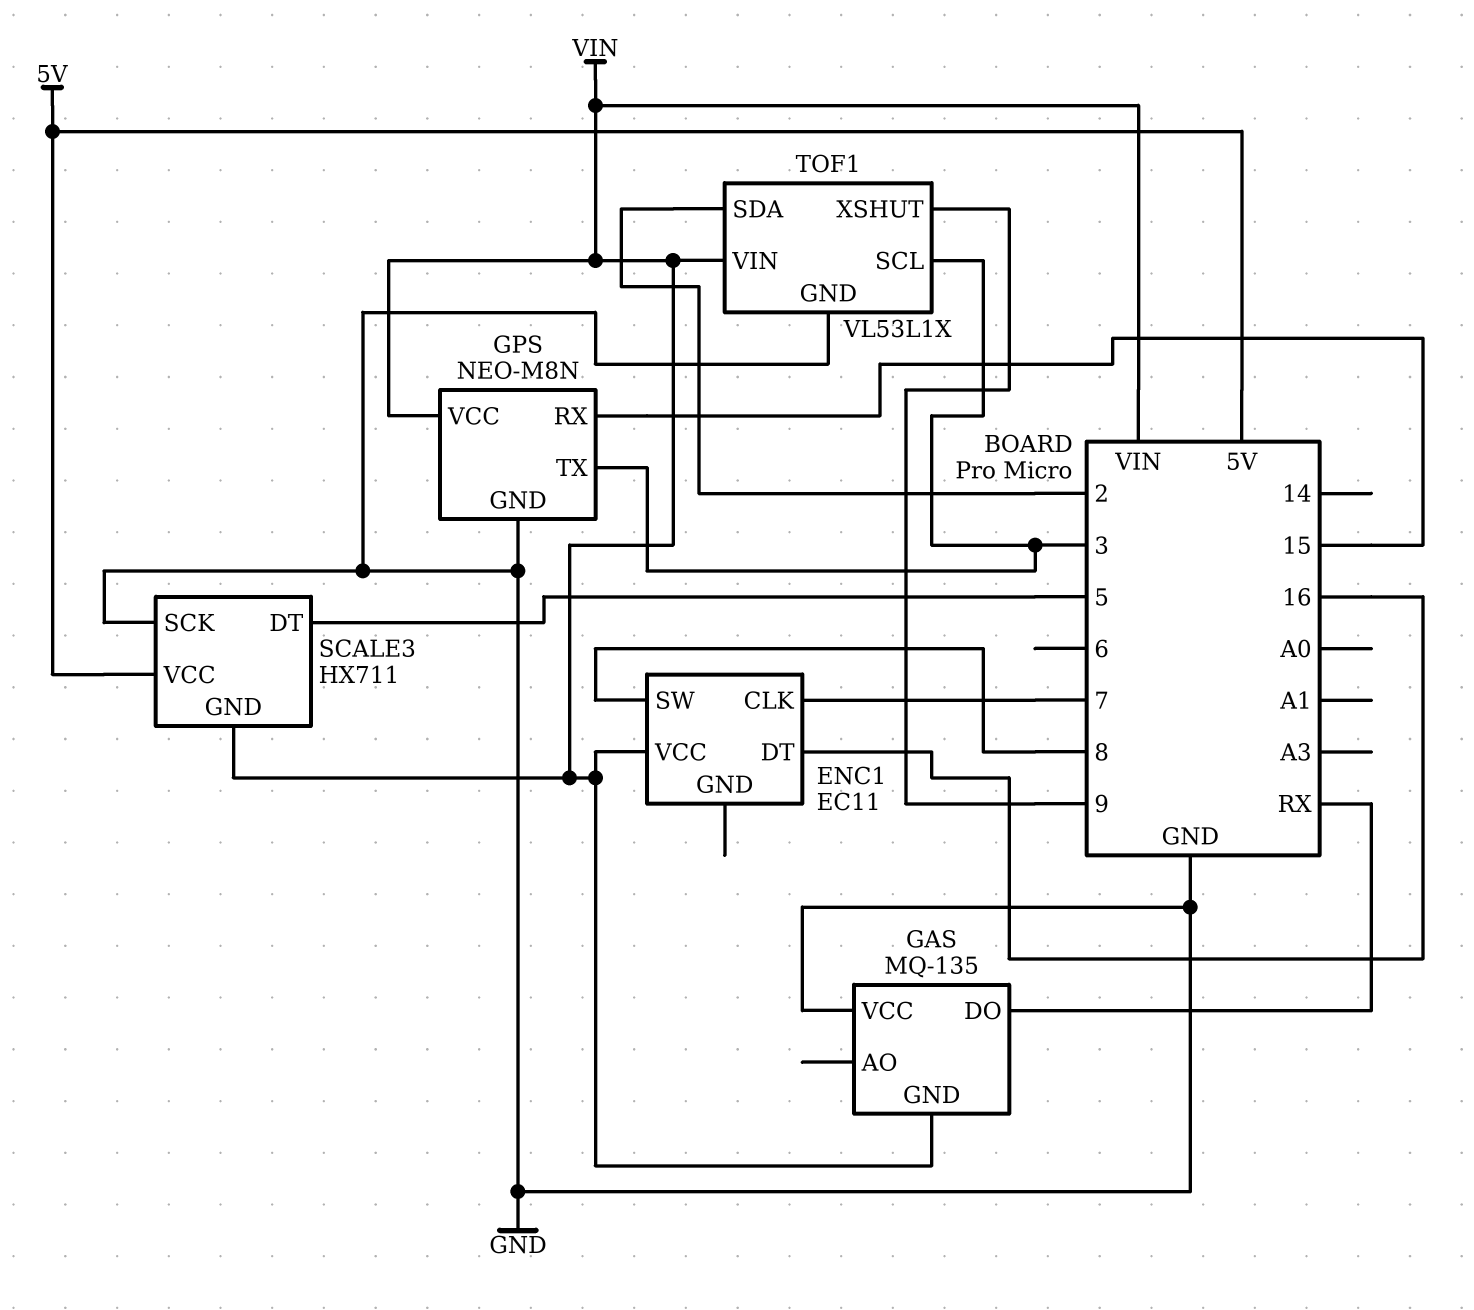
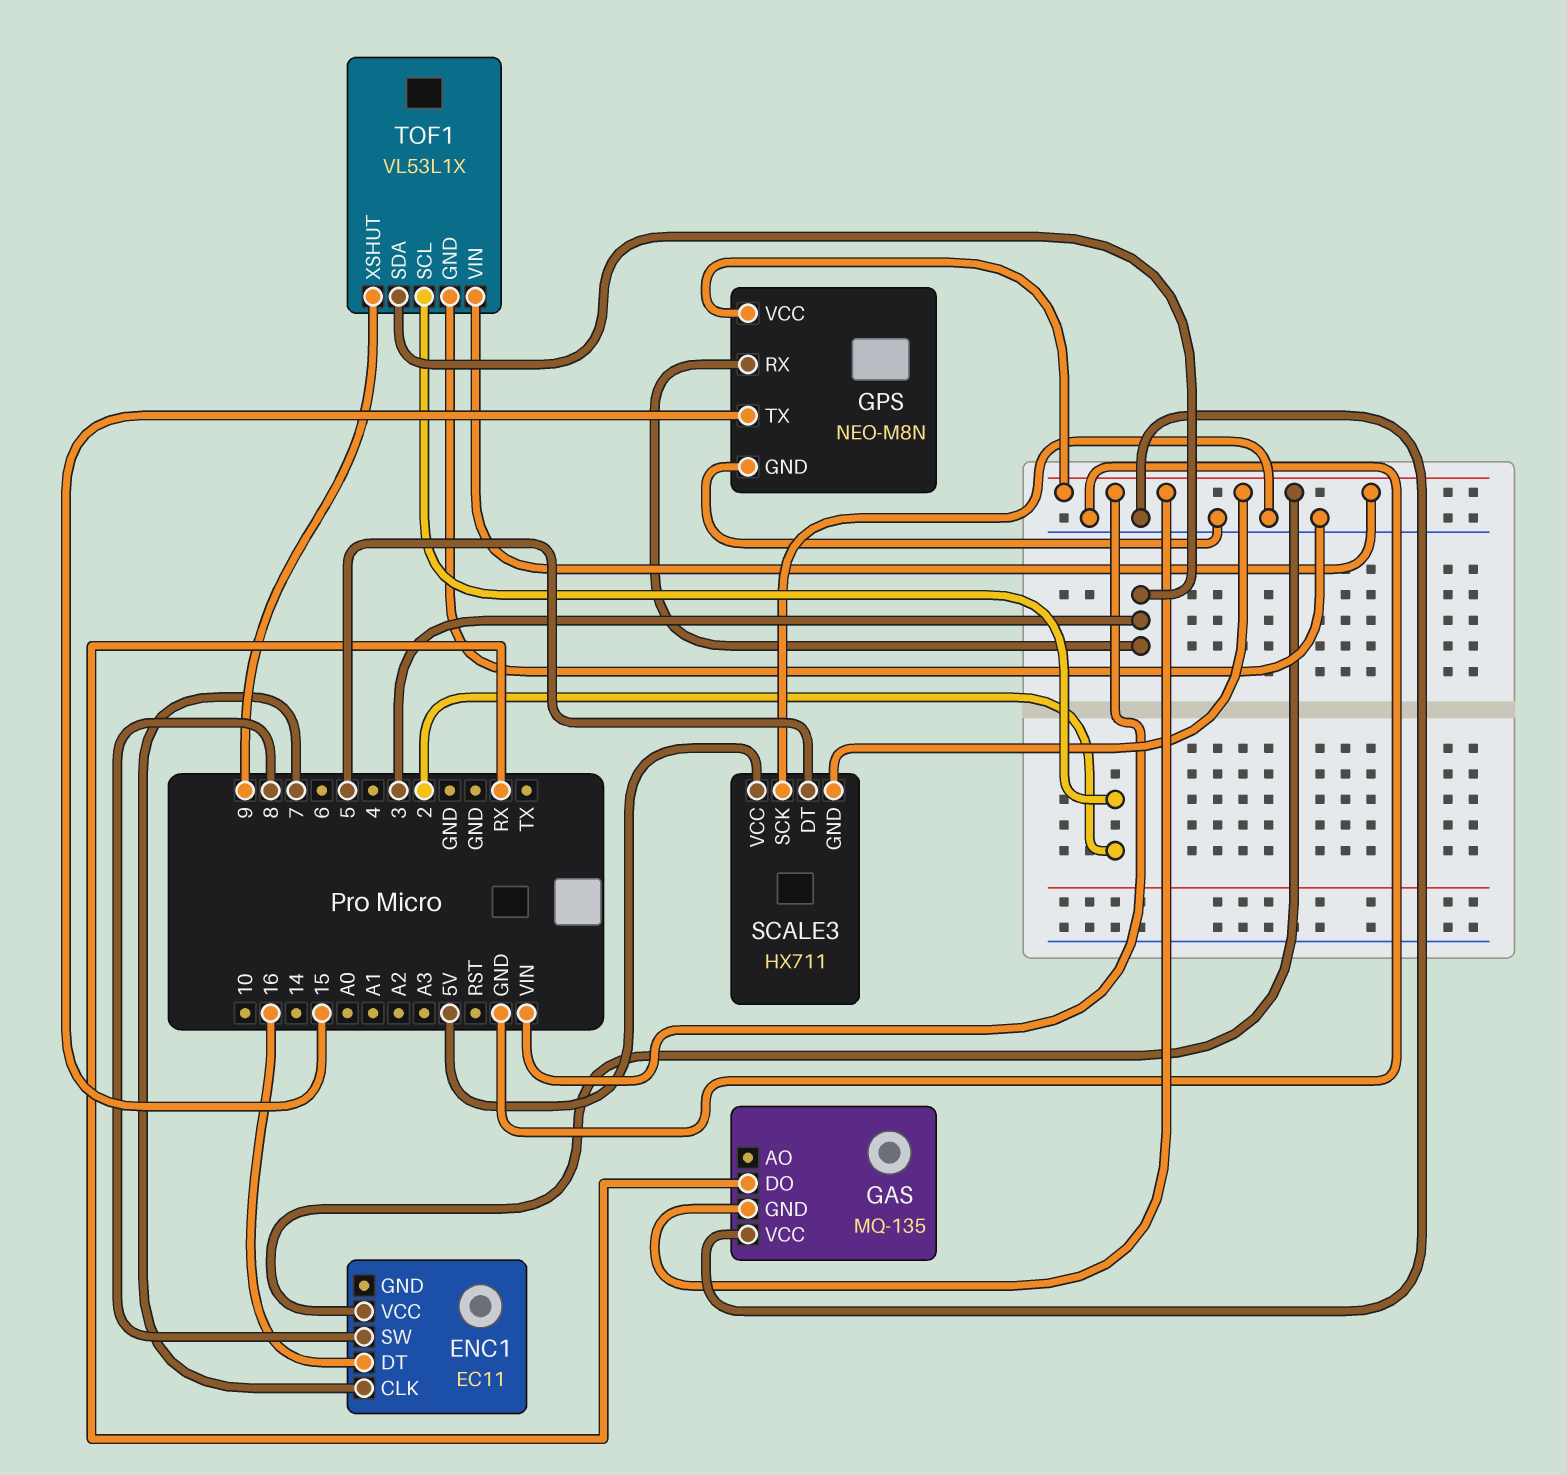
GPS pin RX: 15 -> 3
GPS pin TX: 3 -> 15
TOF1 pin SCL: 3 -> 2
TOF1 pin SDA: 2 -> 3

